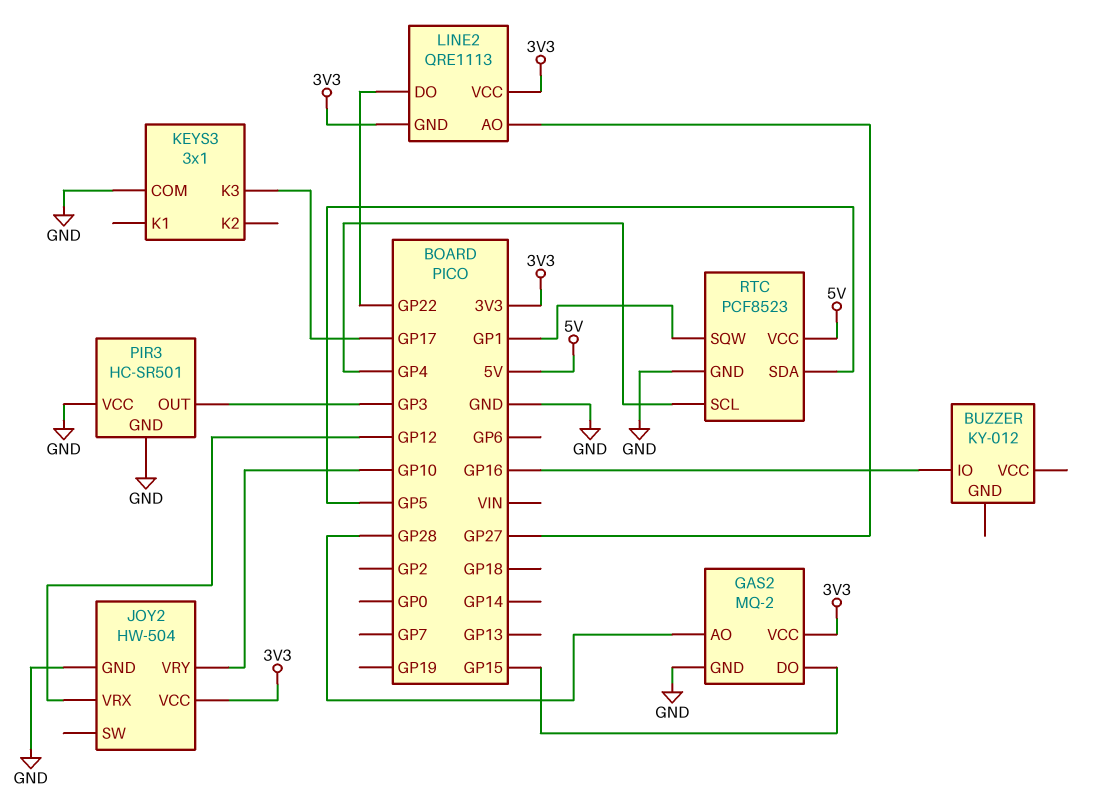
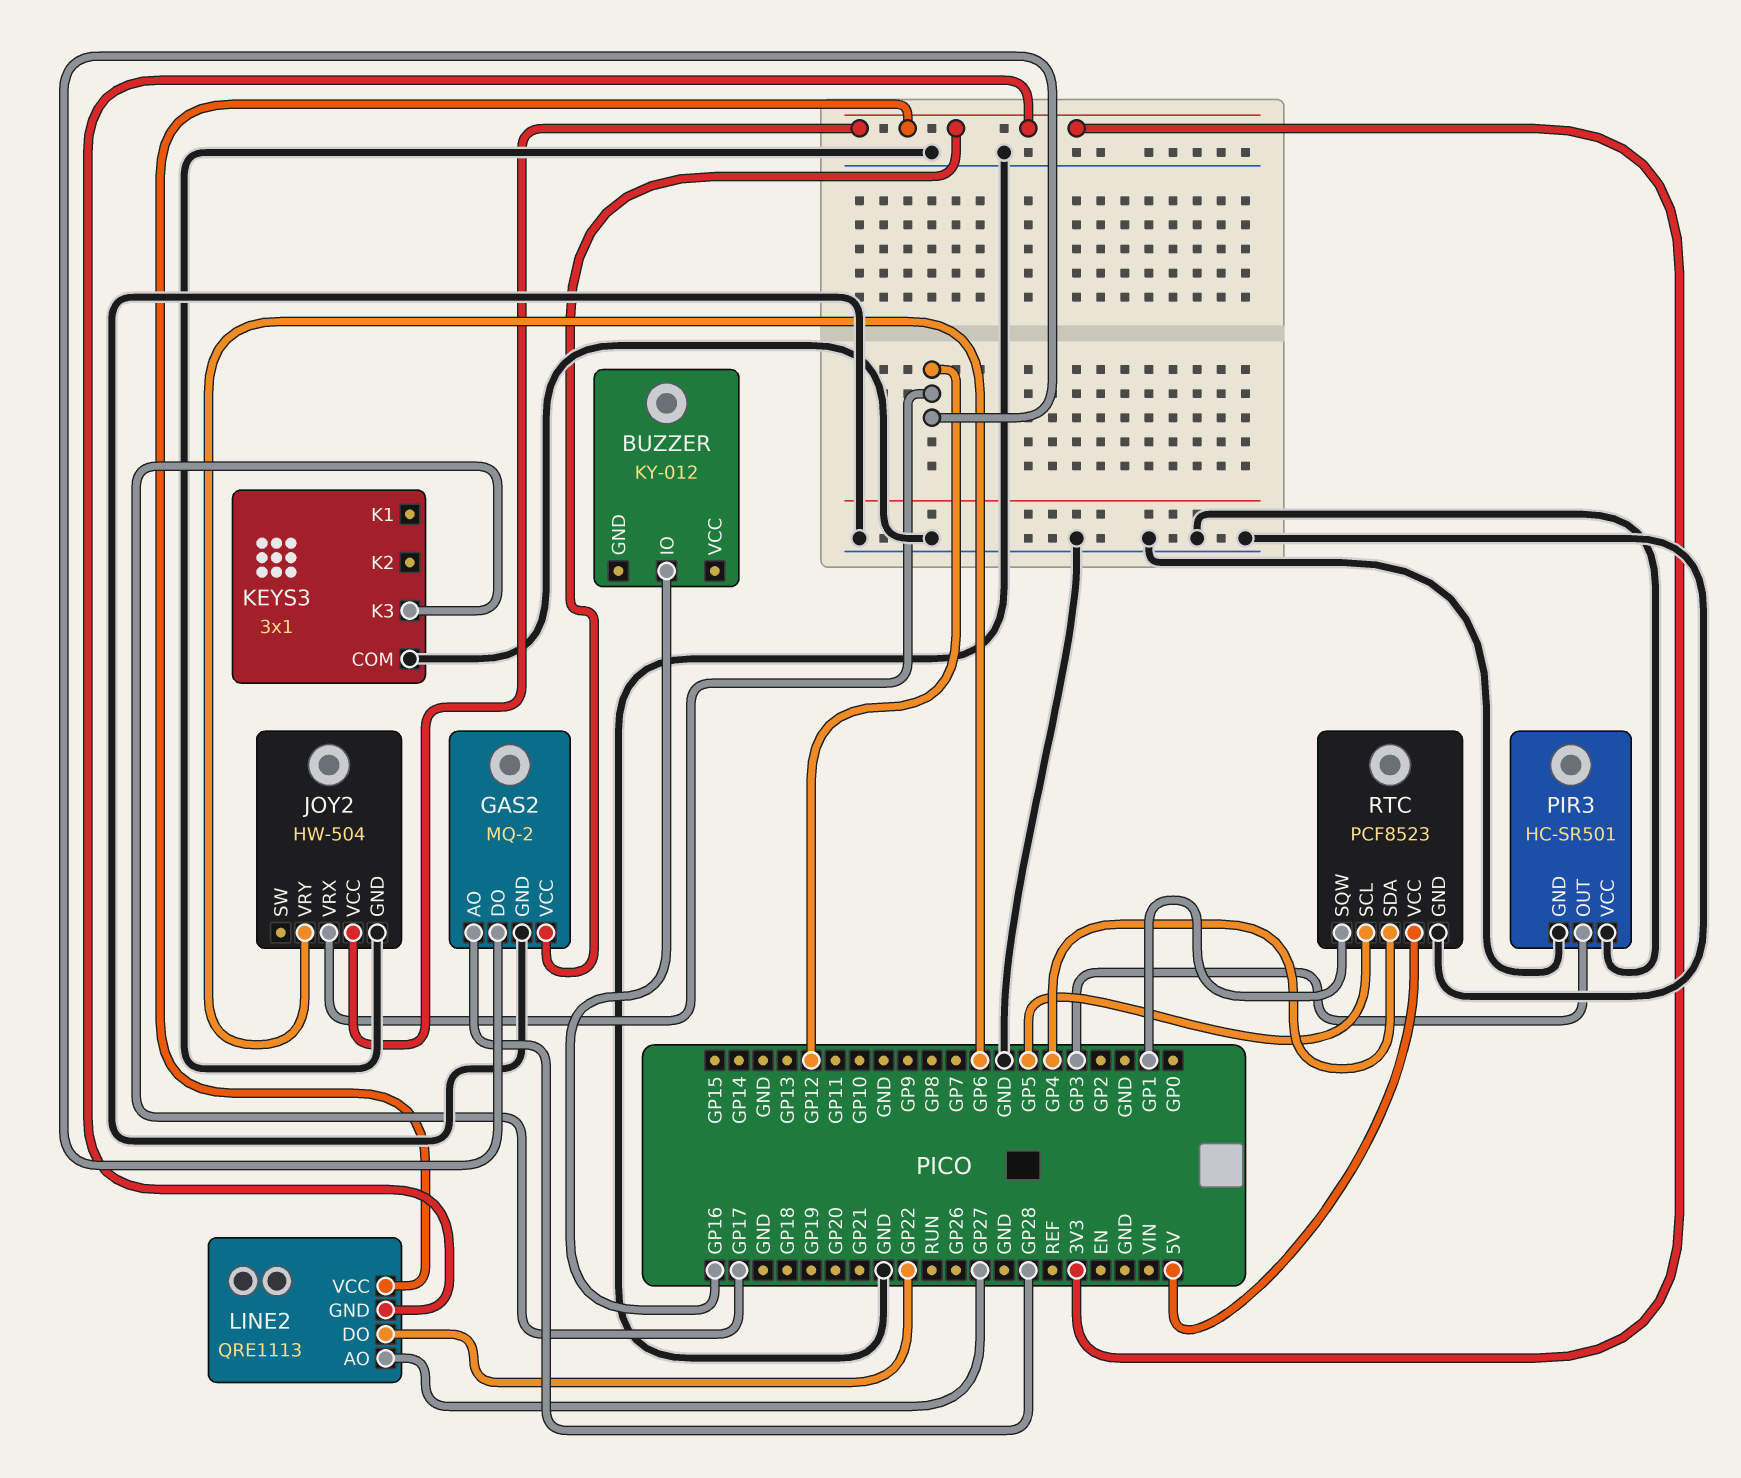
GAS2 pin DO: GP15 -> GP12
JOY2 pin VRY: GP10 -> GP6
RTC pin SCL: GP4 -> GP5
RTC pin SDA: GP5 -> GP4

